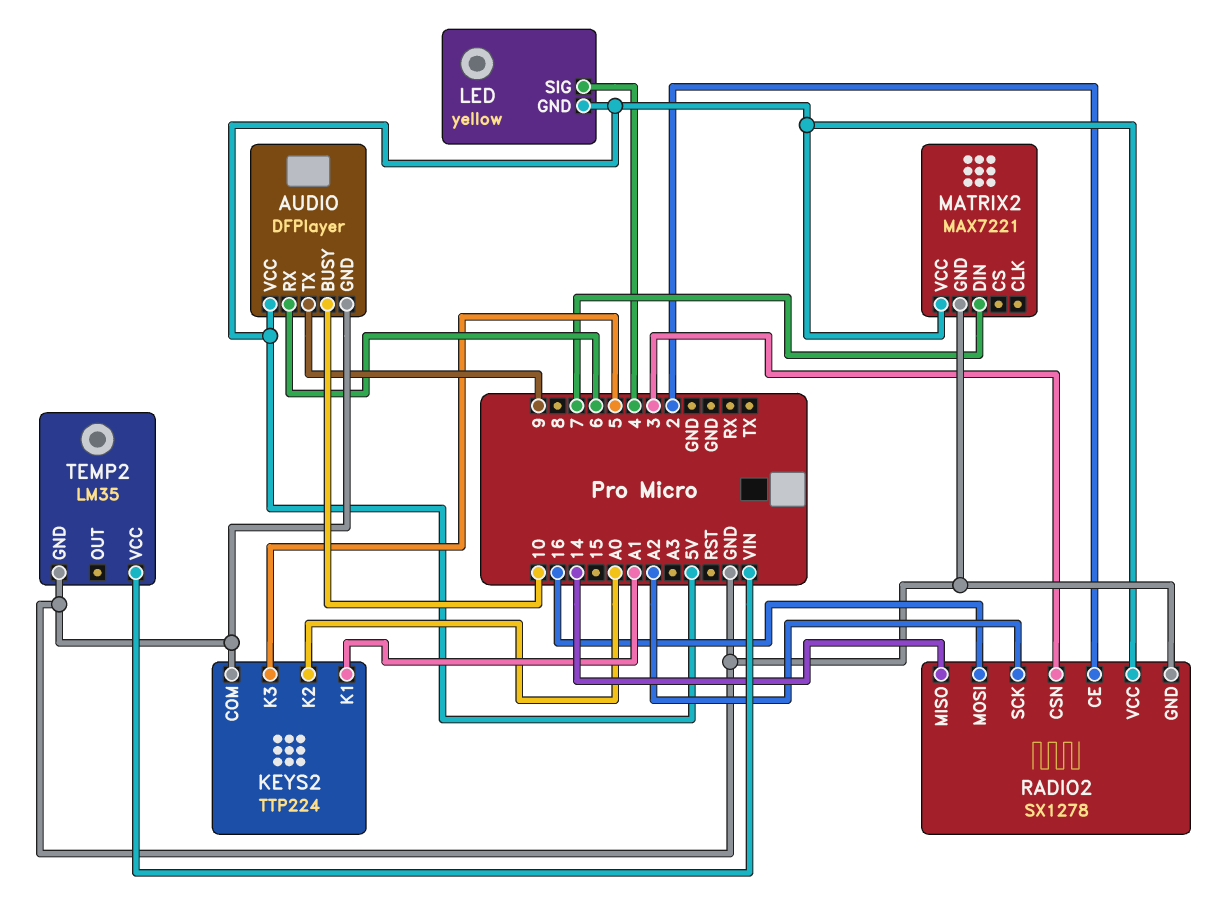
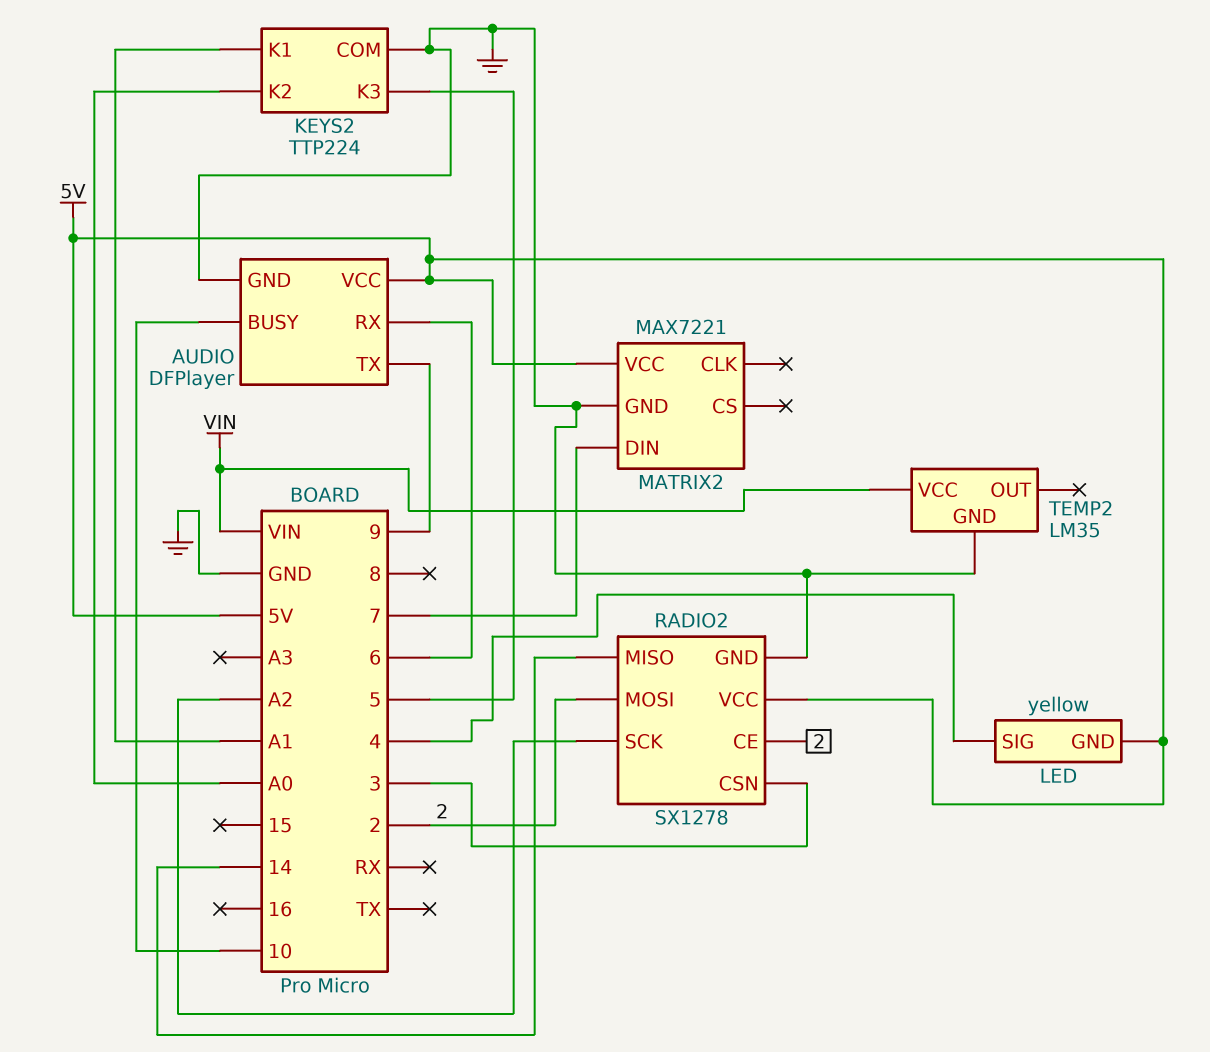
RADIO2 pin MOSI: 16 -> 2

